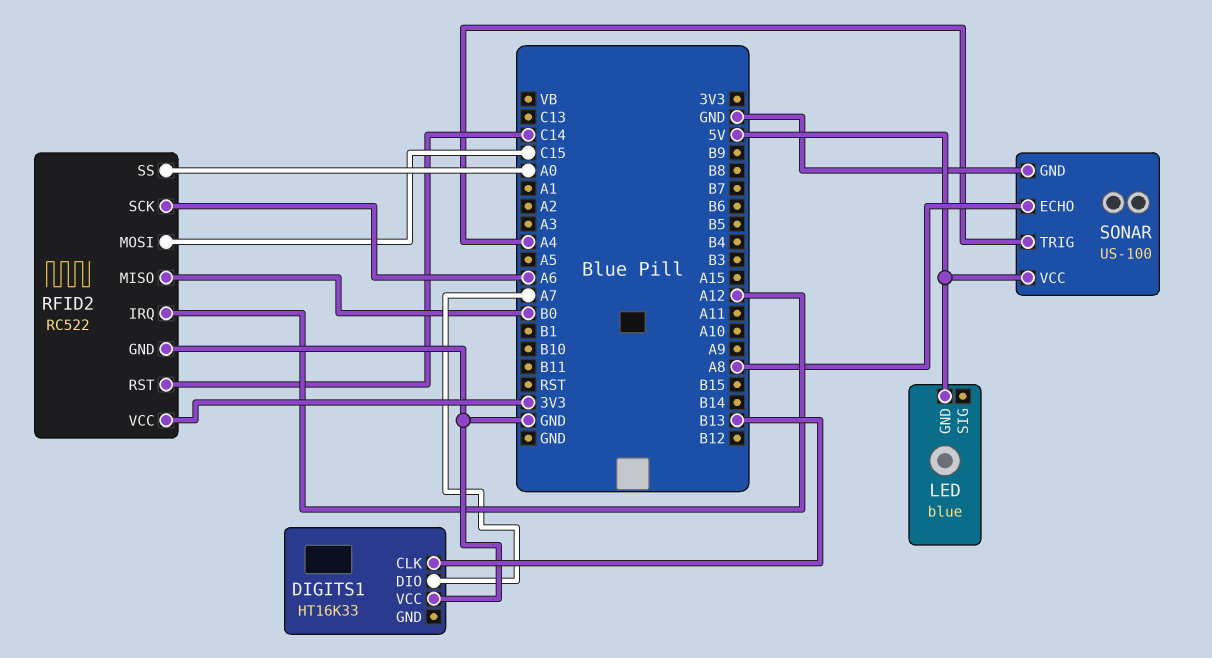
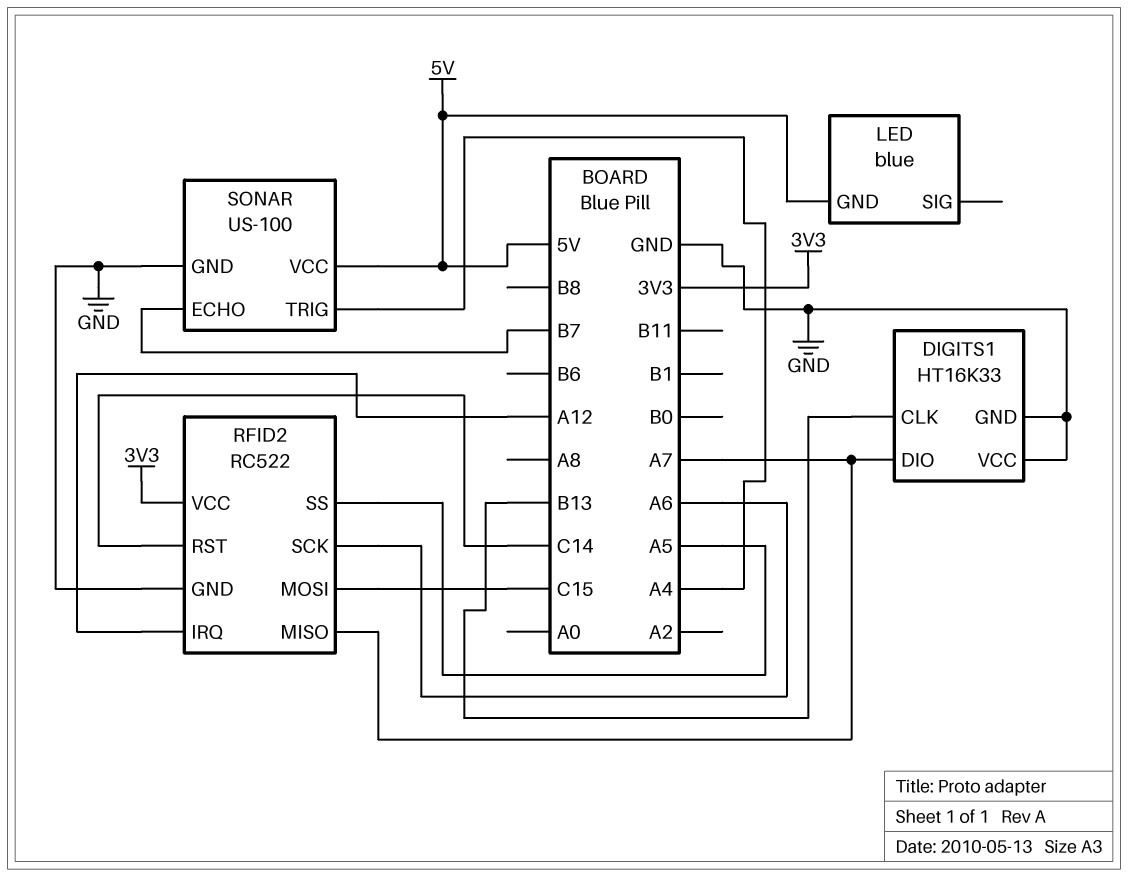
DIGITS1 pin GND: none -> GND
RFID2 pin MISO: B0 -> A7
RFID2 pin SS: A0 -> A5
SONAR pin ECHO: A8 -> B7

